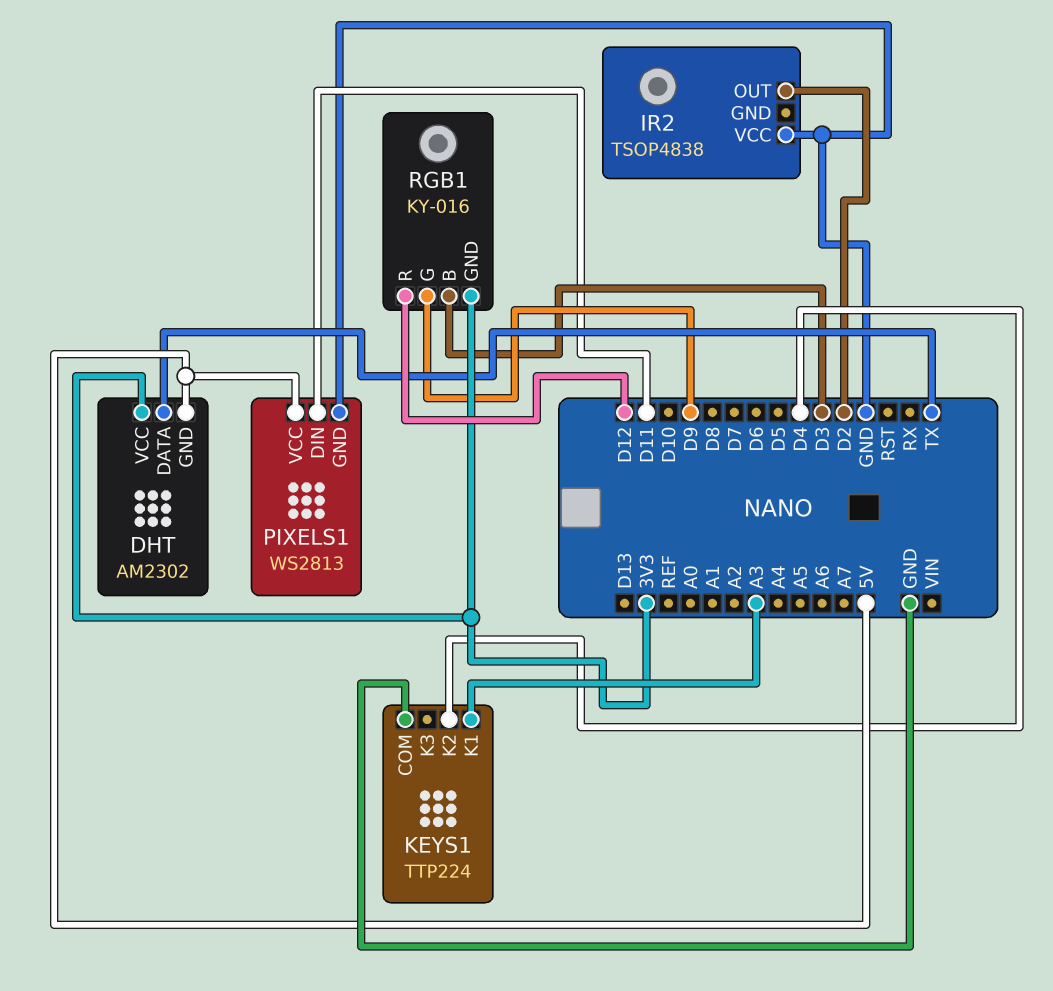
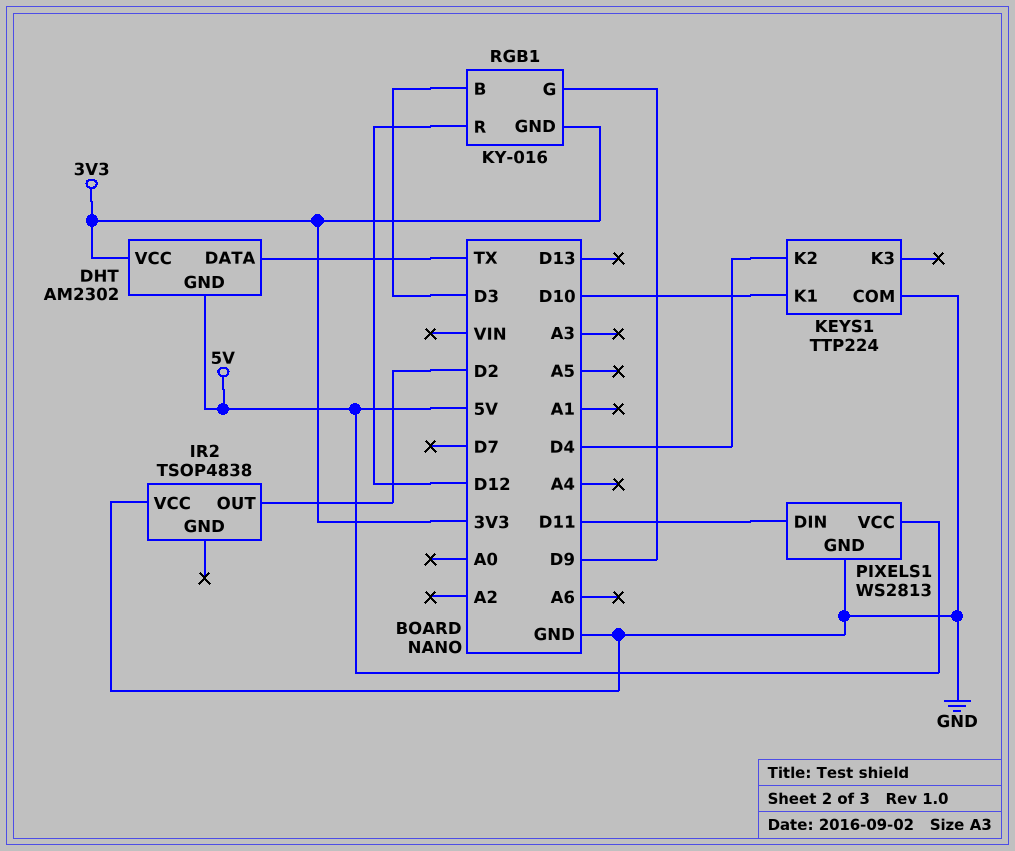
KEYS1 pin K1: A3 -> D10

